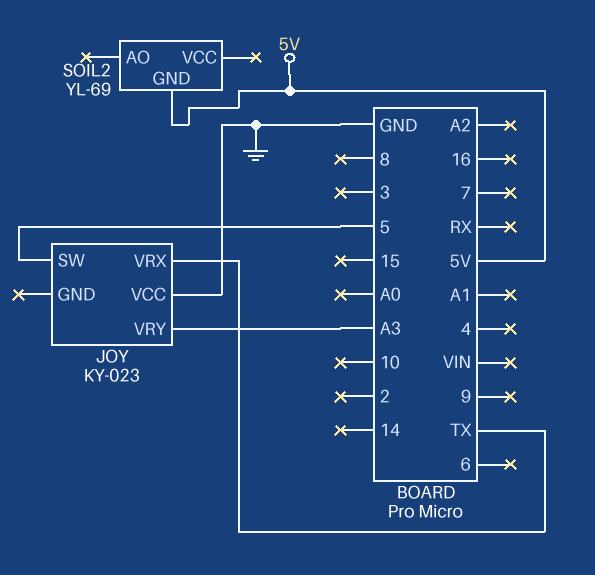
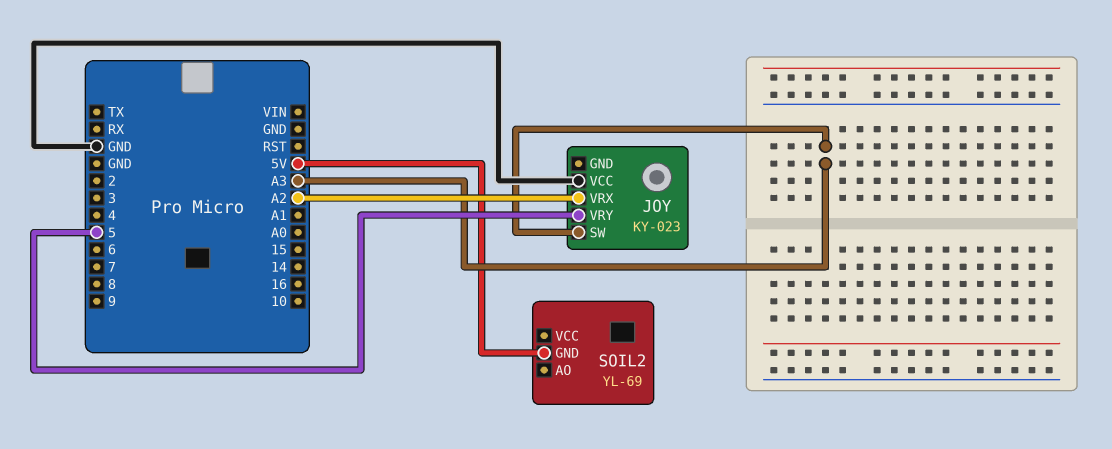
JOY pin SW: 5 -> A3
JOY pin VRX: TX -> A2
JOY pin VRY: A3 -> 5

